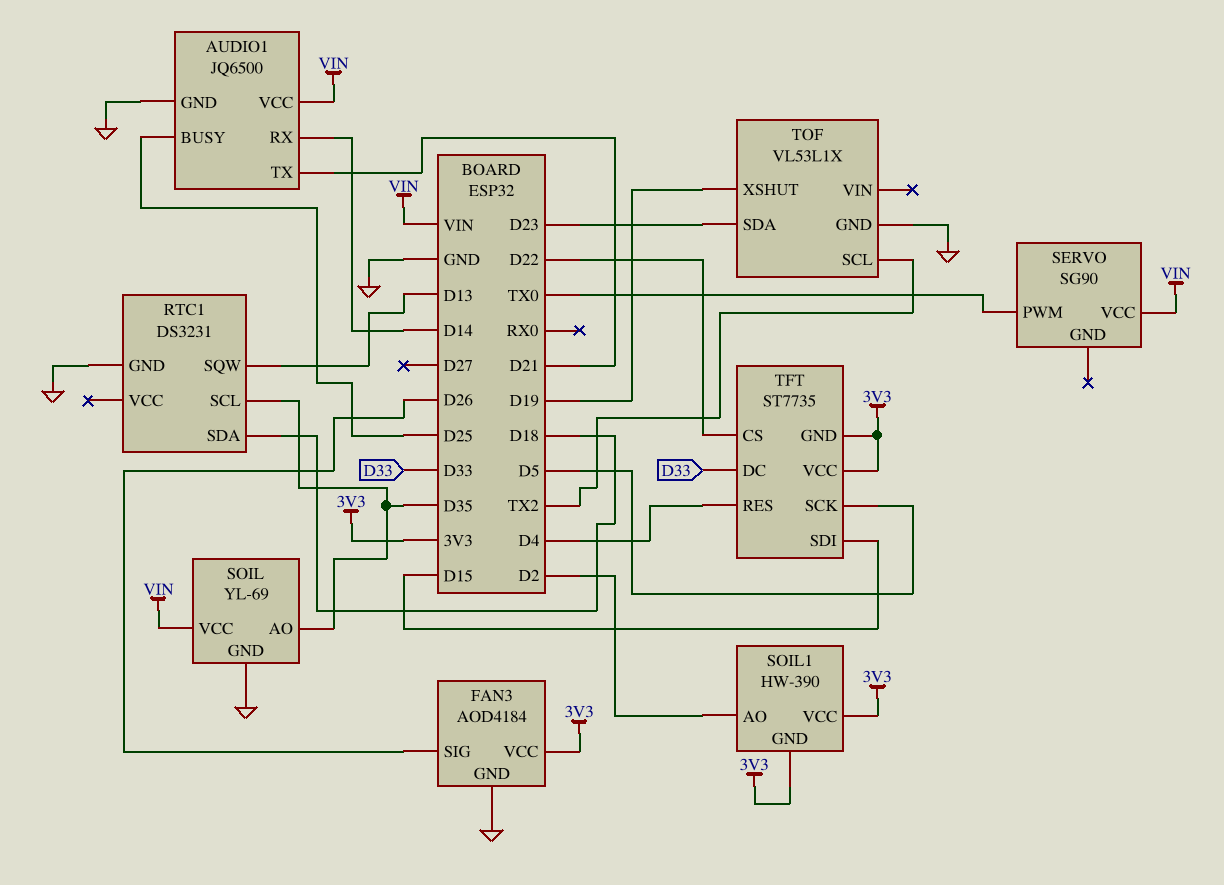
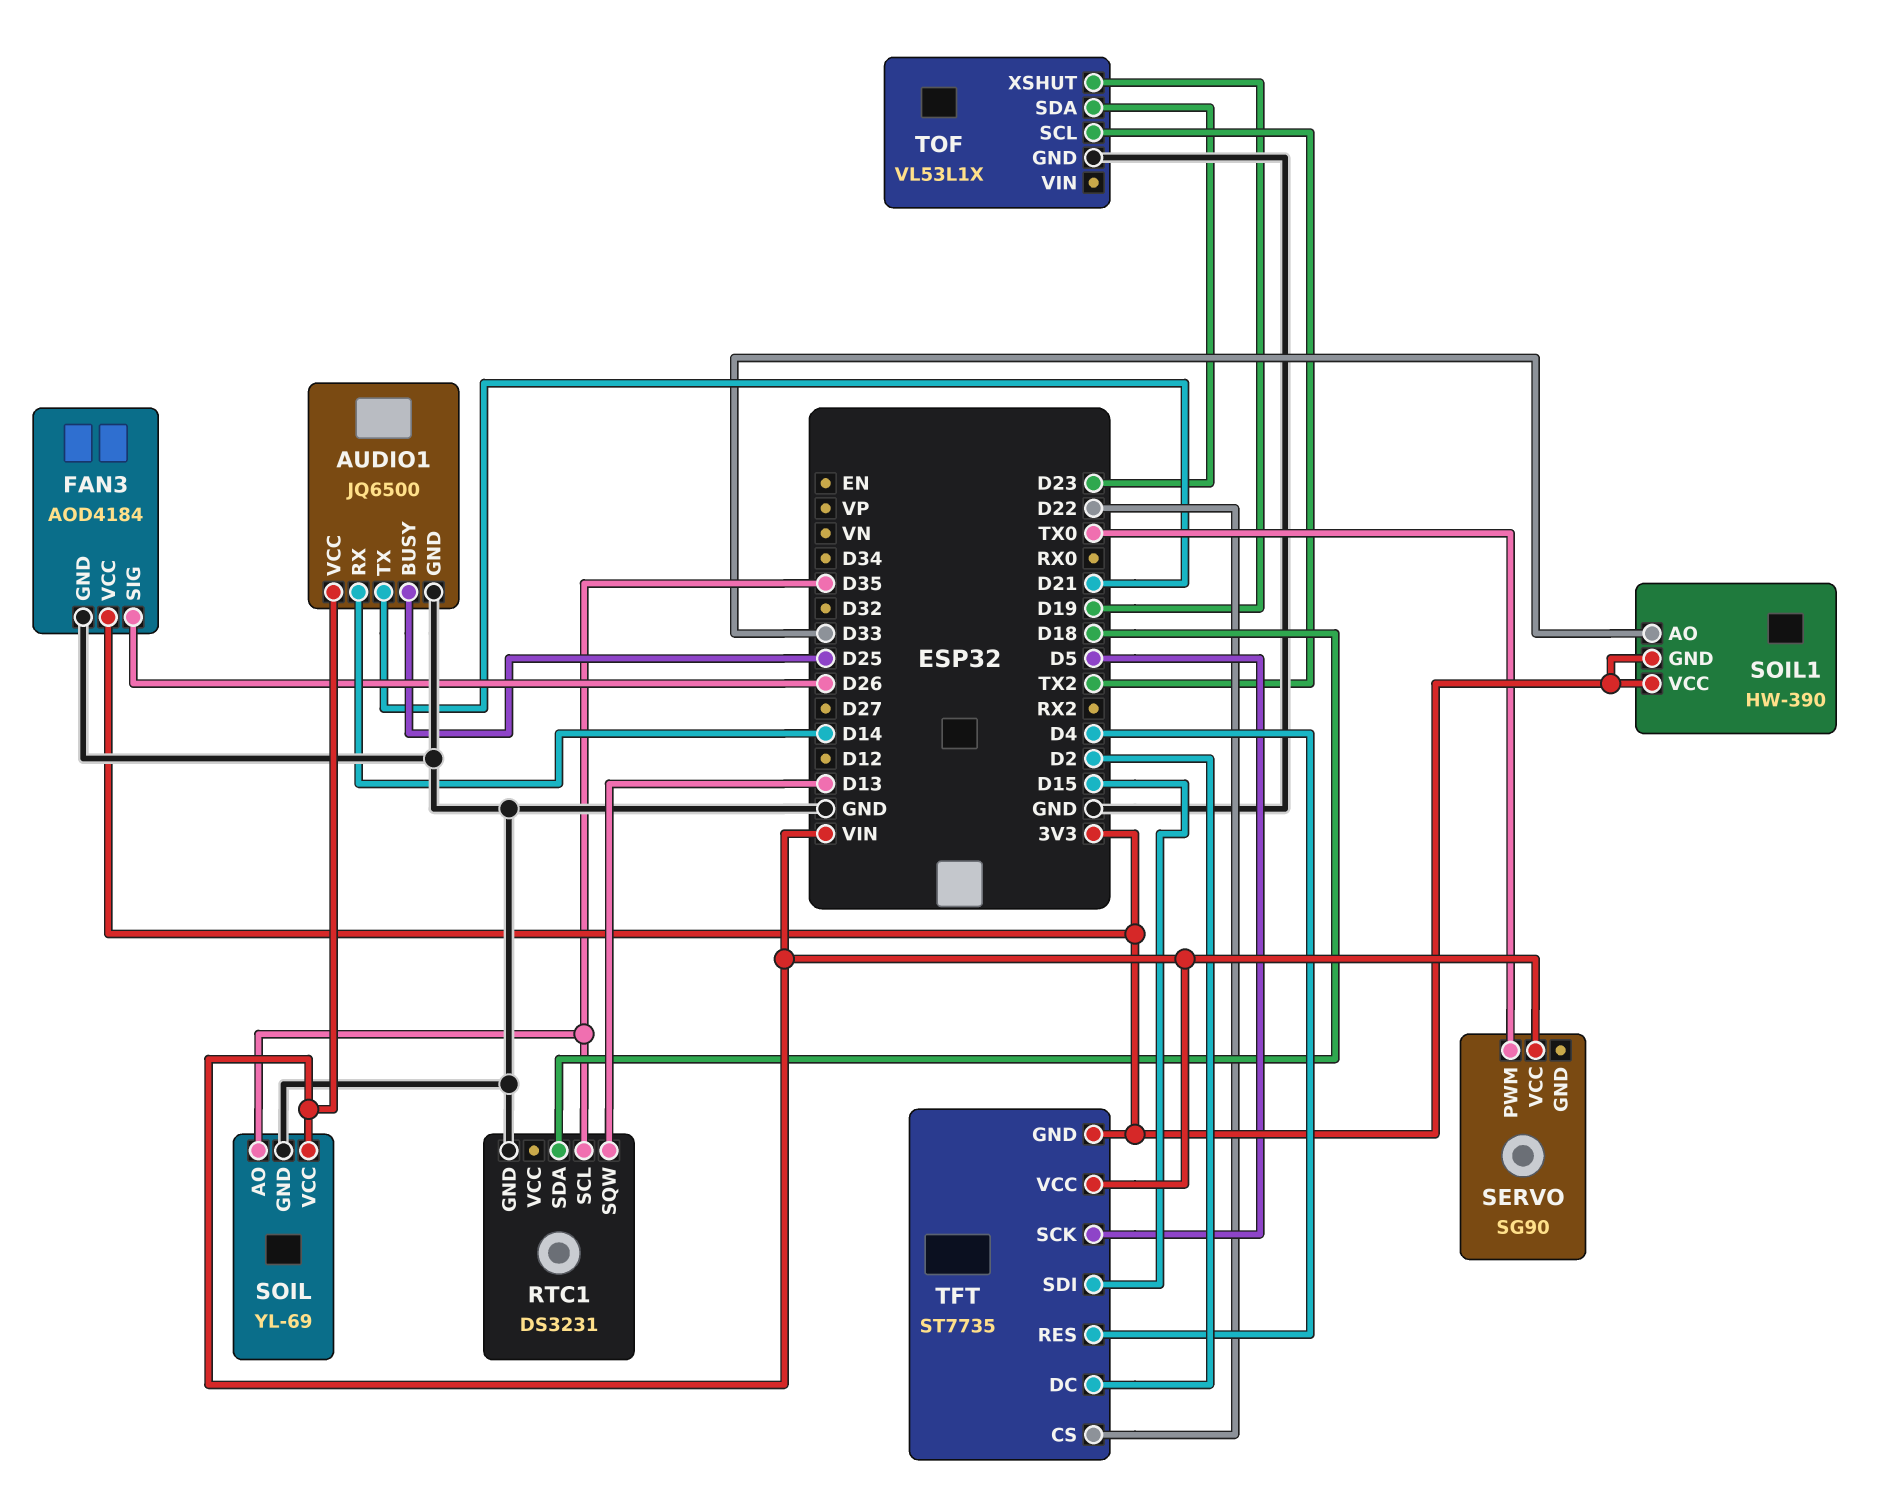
SOIL1 pin AO: D2 -> D33
TFT pin DC: D33 -> D2
TFT pin VCC: 3V3 -> VIN

